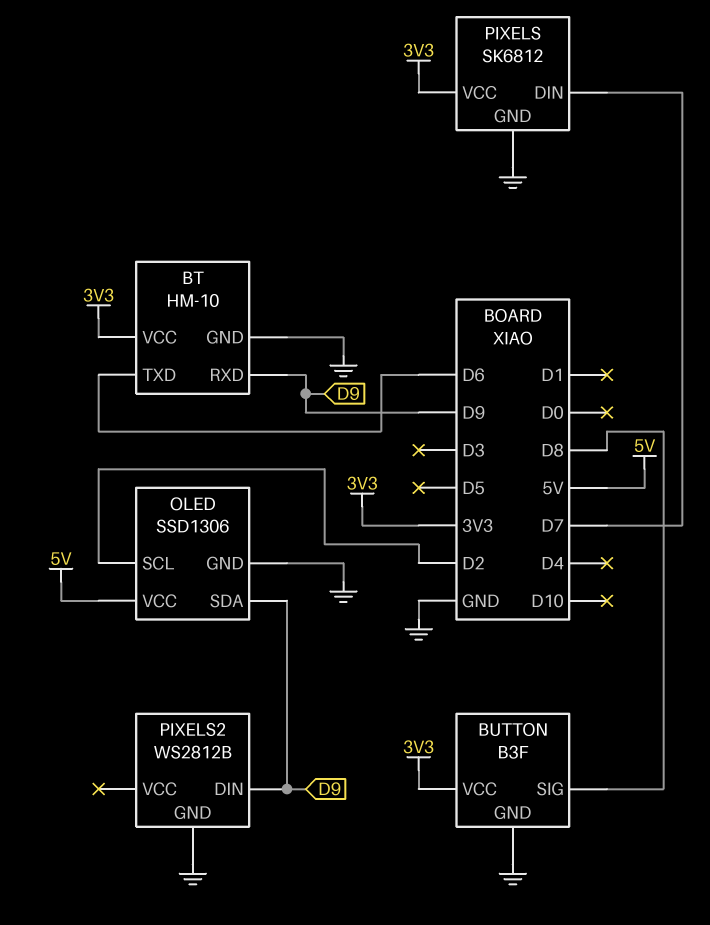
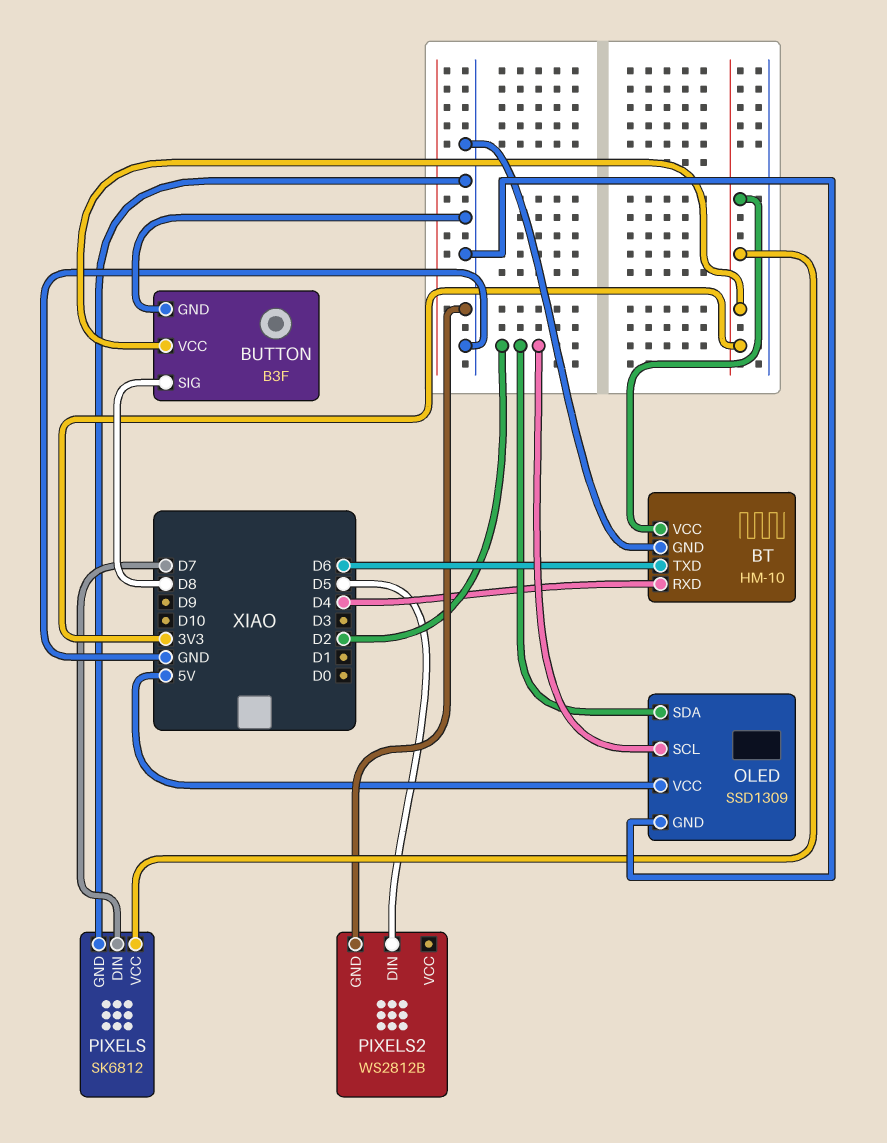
BT pin RXD: D9 -> D4
OLED: SSD1306 -> SSD1309
OLED pin SDA: D9 -> D2
PIXELS2 pin DIN: D9 -> D5

